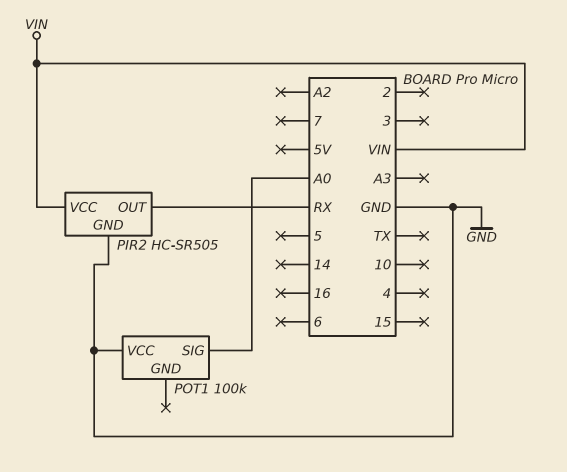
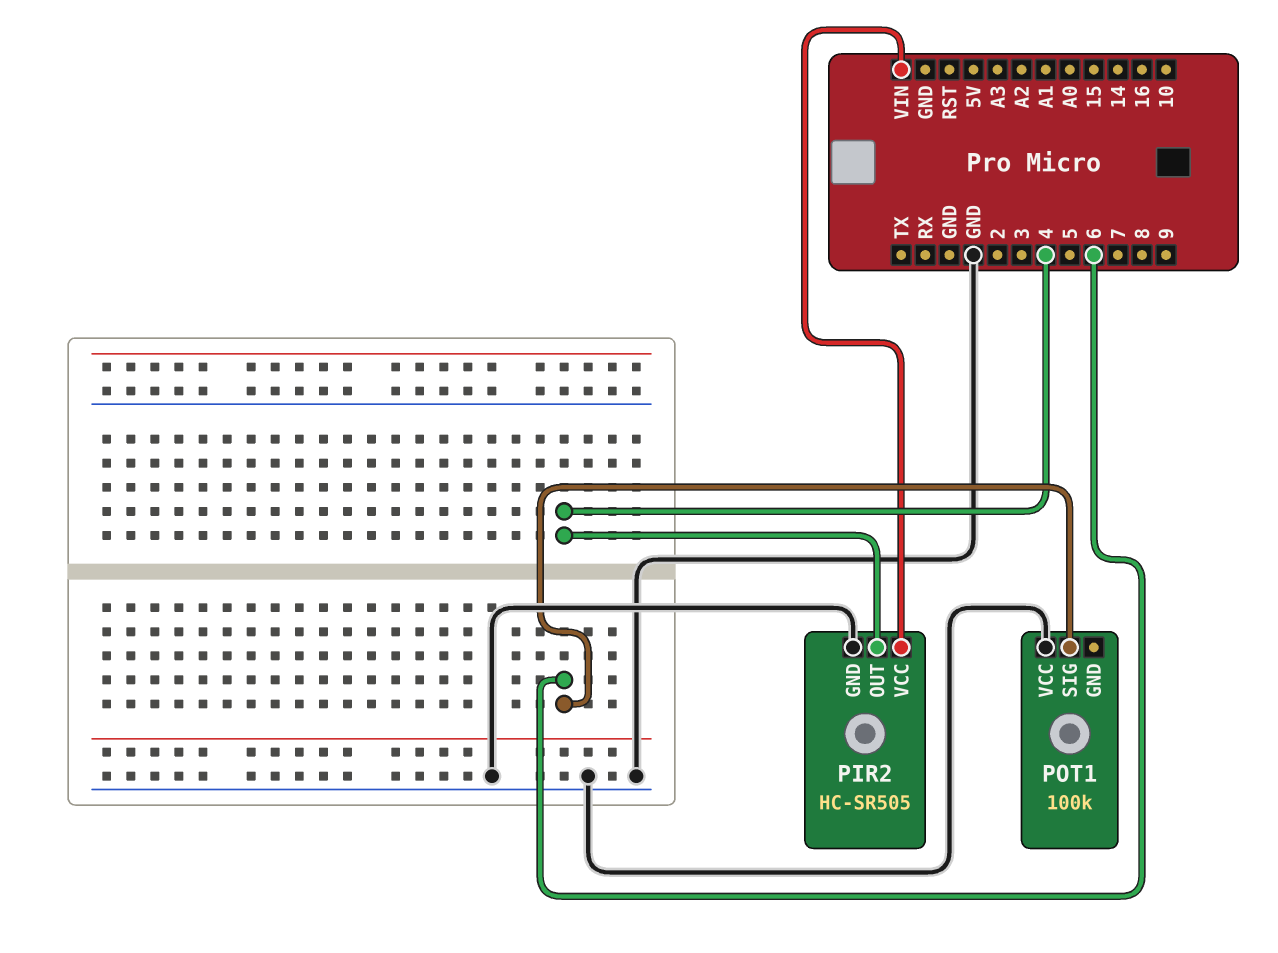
PIR2 pin OUT: RX -> 4
POT1 pin SIG: A0 -> 6

